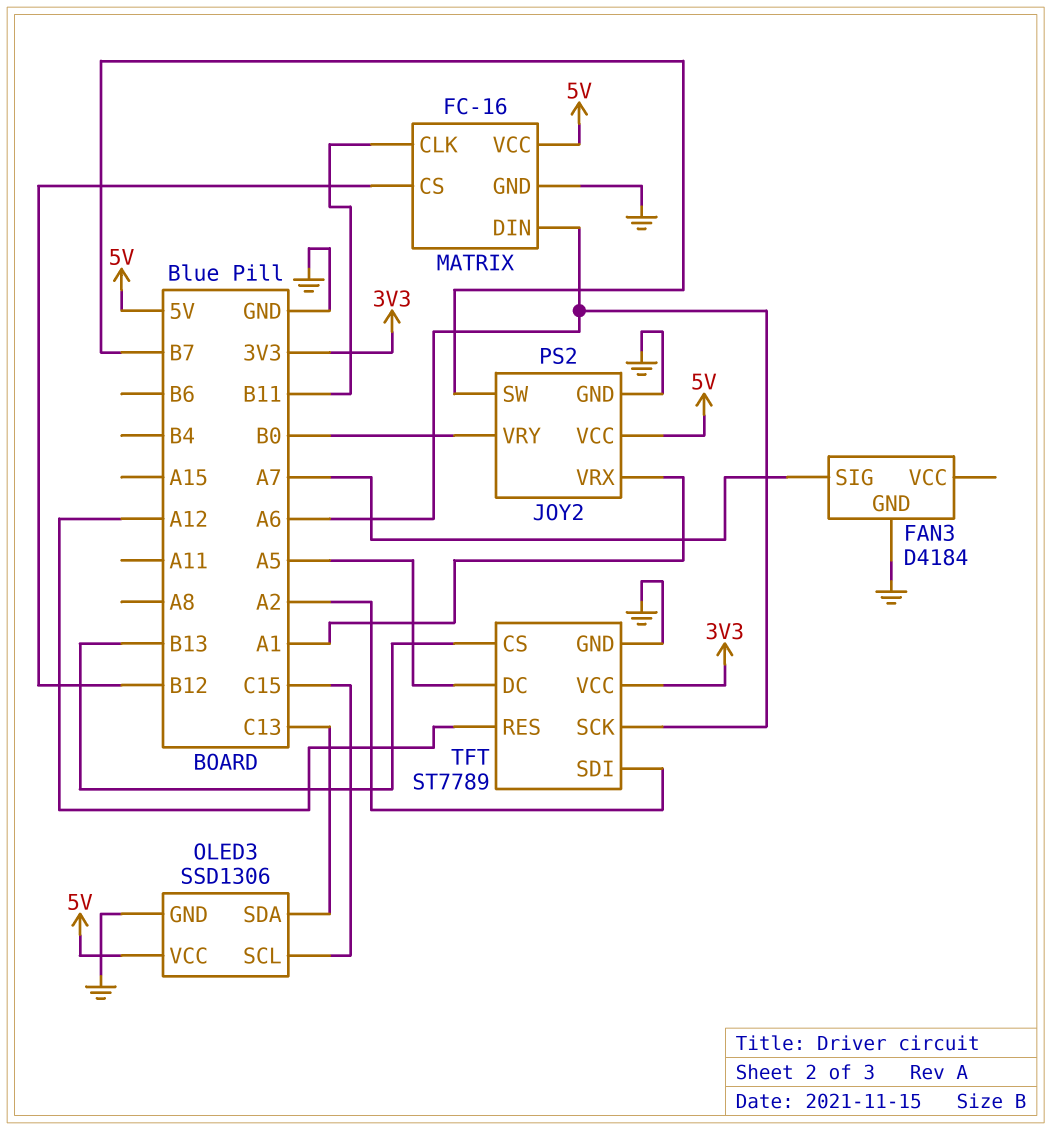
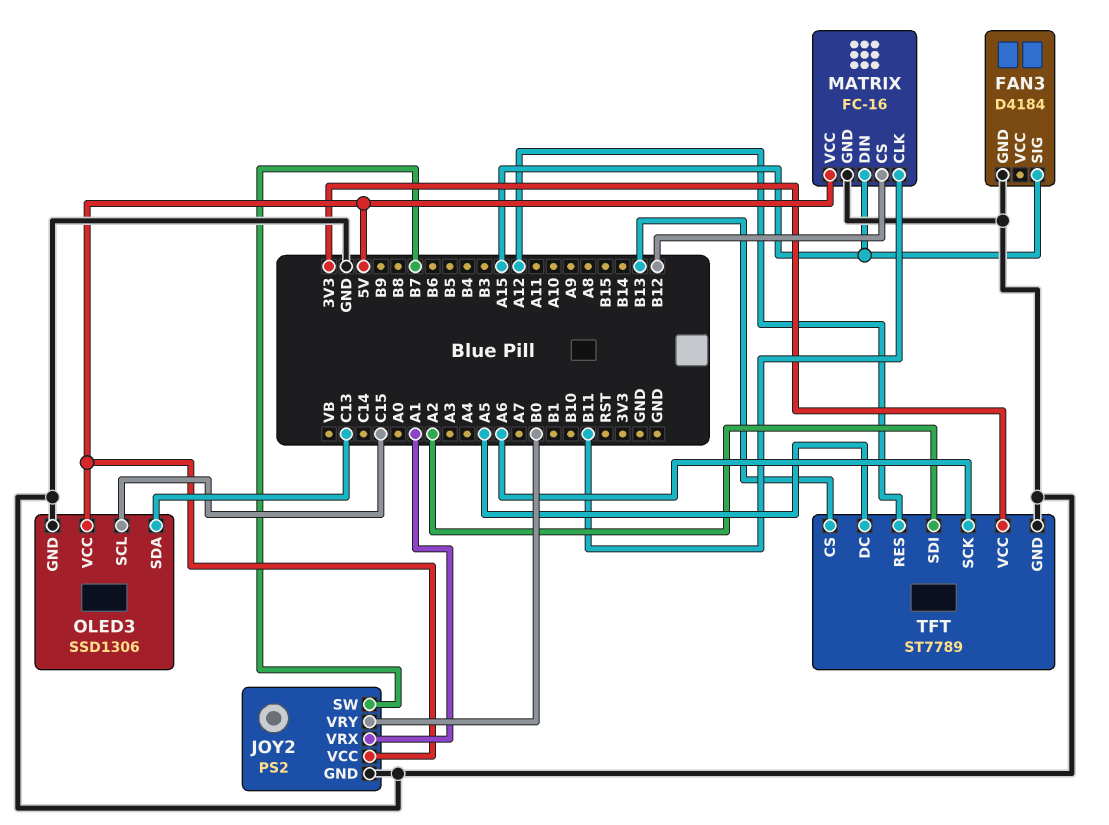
FAN3 pin SIG: A7 -> A15
MATRIX pin DIN: A6 -> A15

